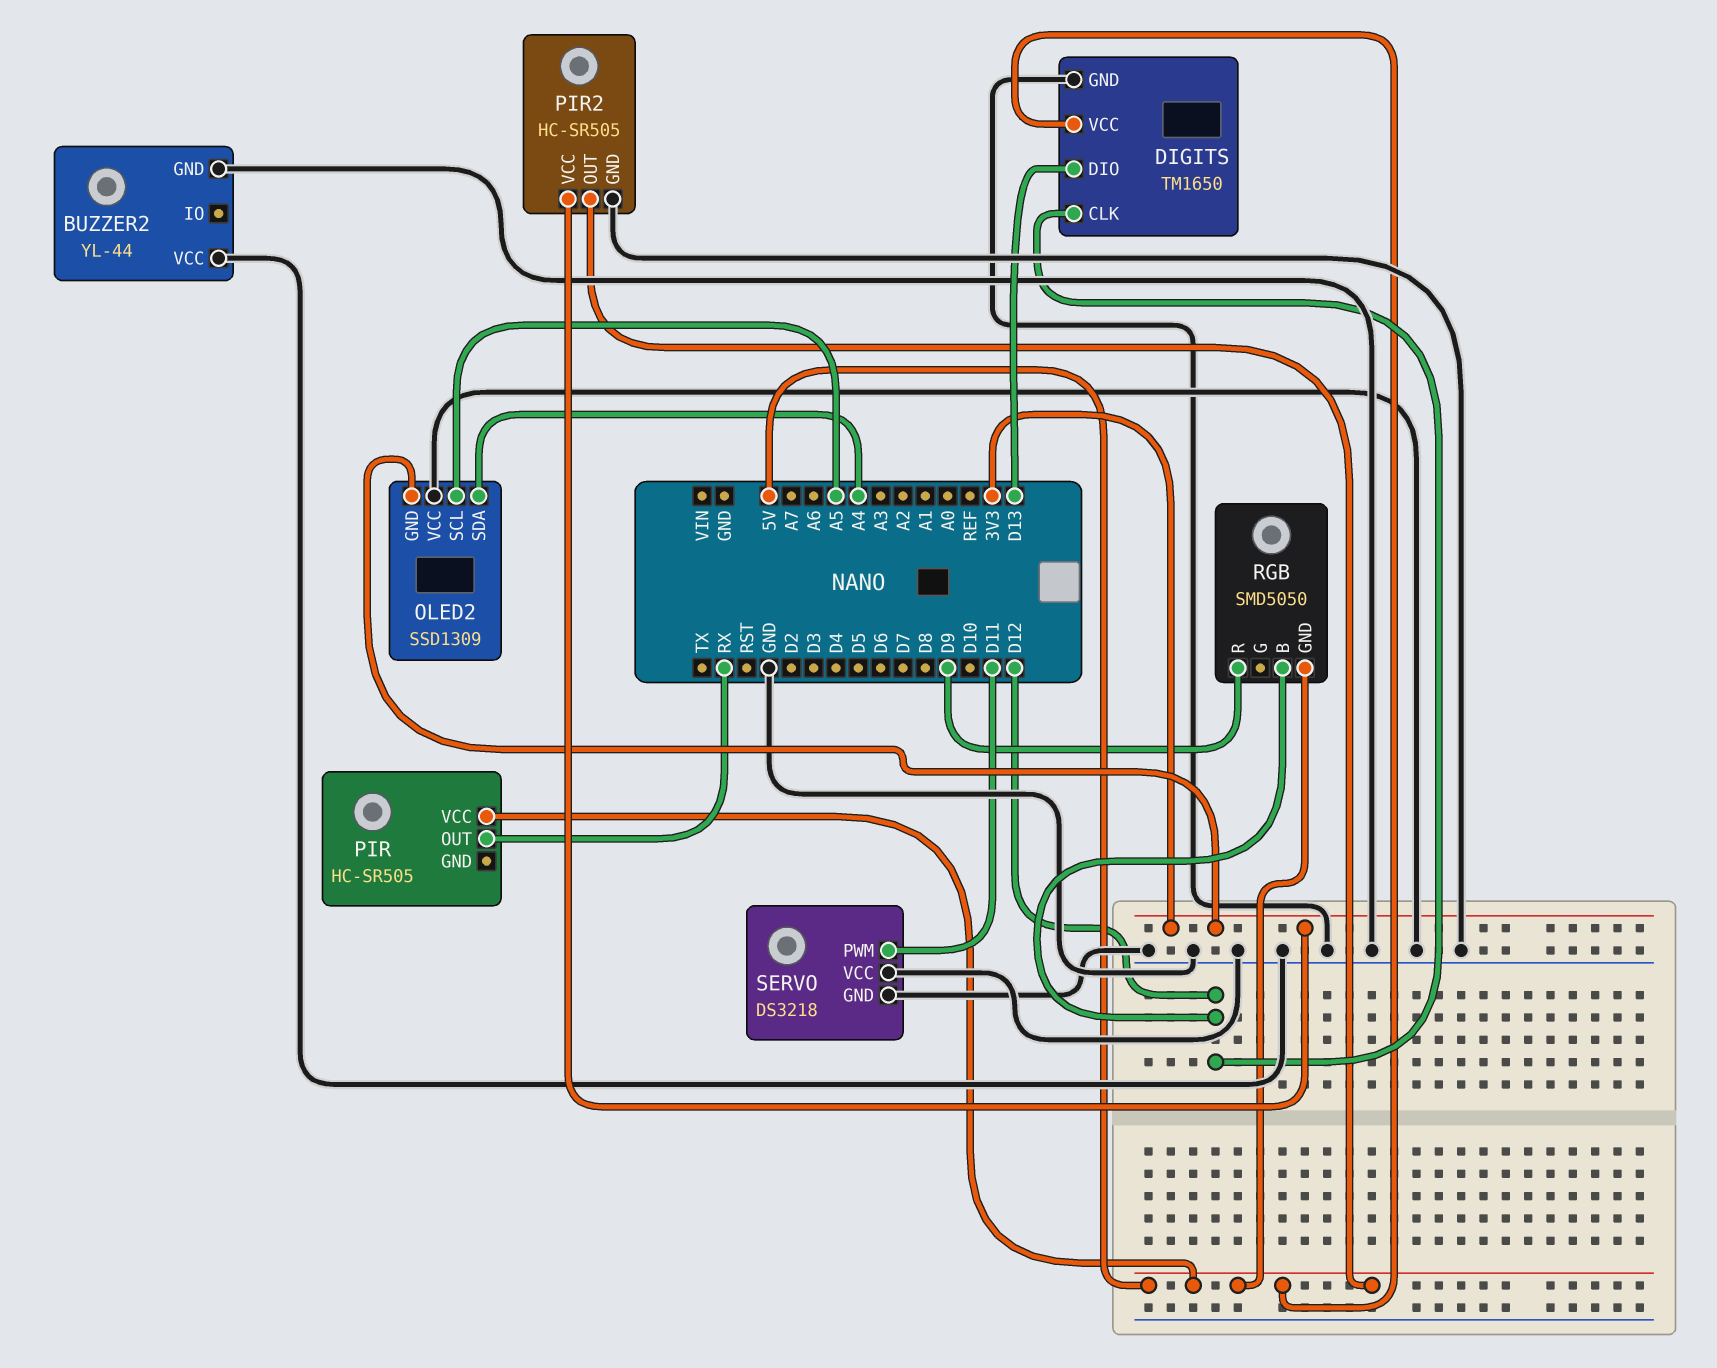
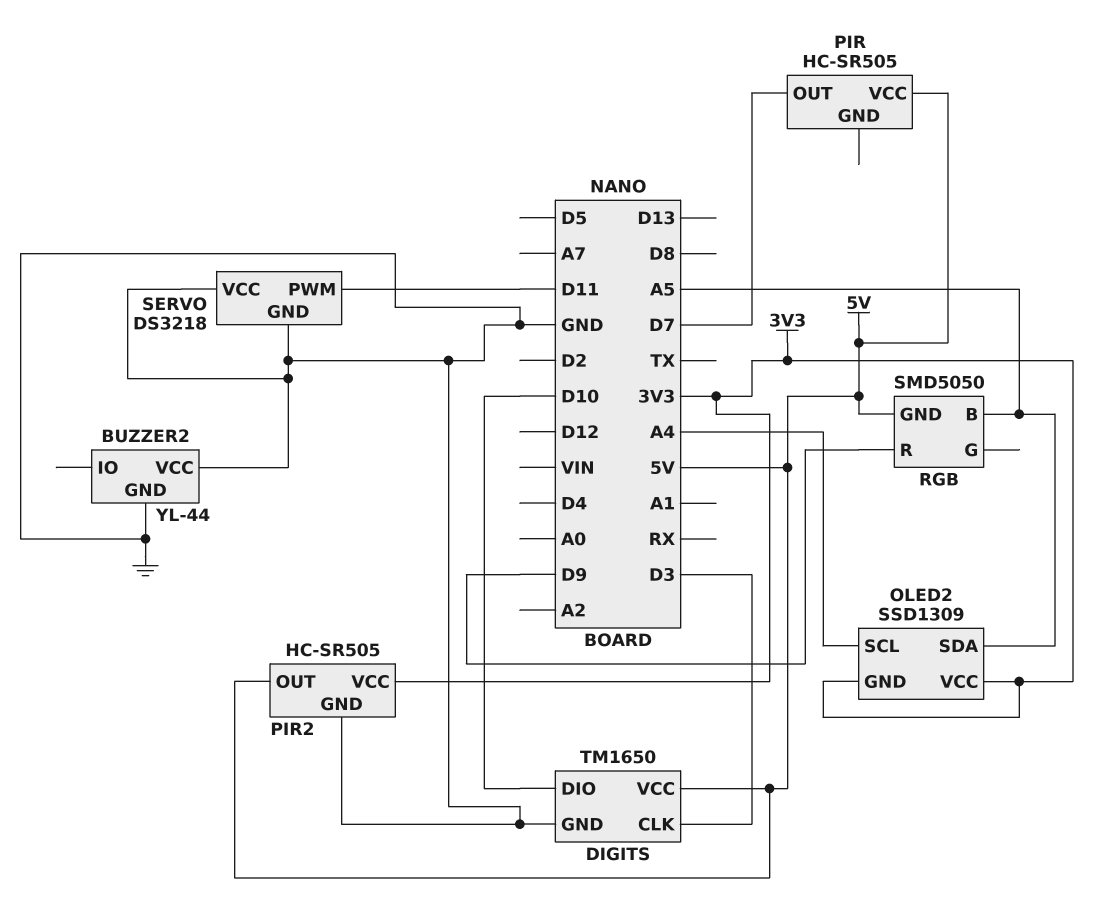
DIGITS pin CLK: D12 -> D3
DIGITS pin DIO: D13 -> D10
OLED2 pin SCL: A5 -> A4
OLED2 pin SDA: A4 -> A5
OLED2 pin VCC: GND -> 3V3
PIR pin OUT: RX -> D7
RGB pin B: D12 -> A5

